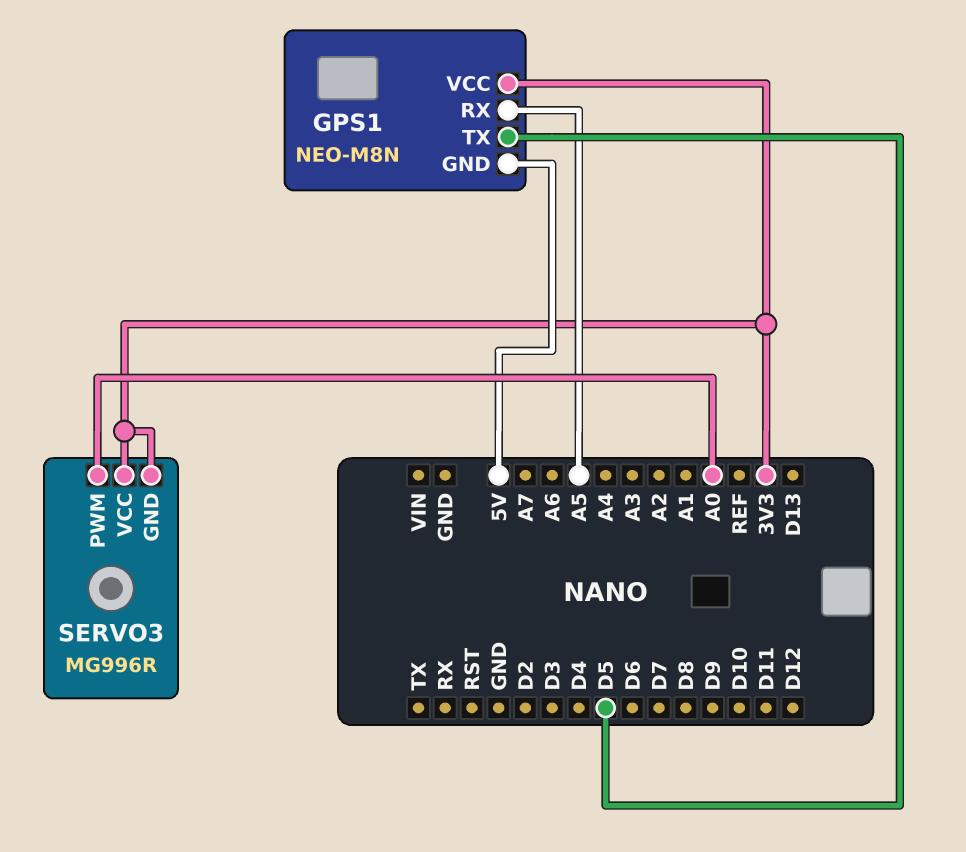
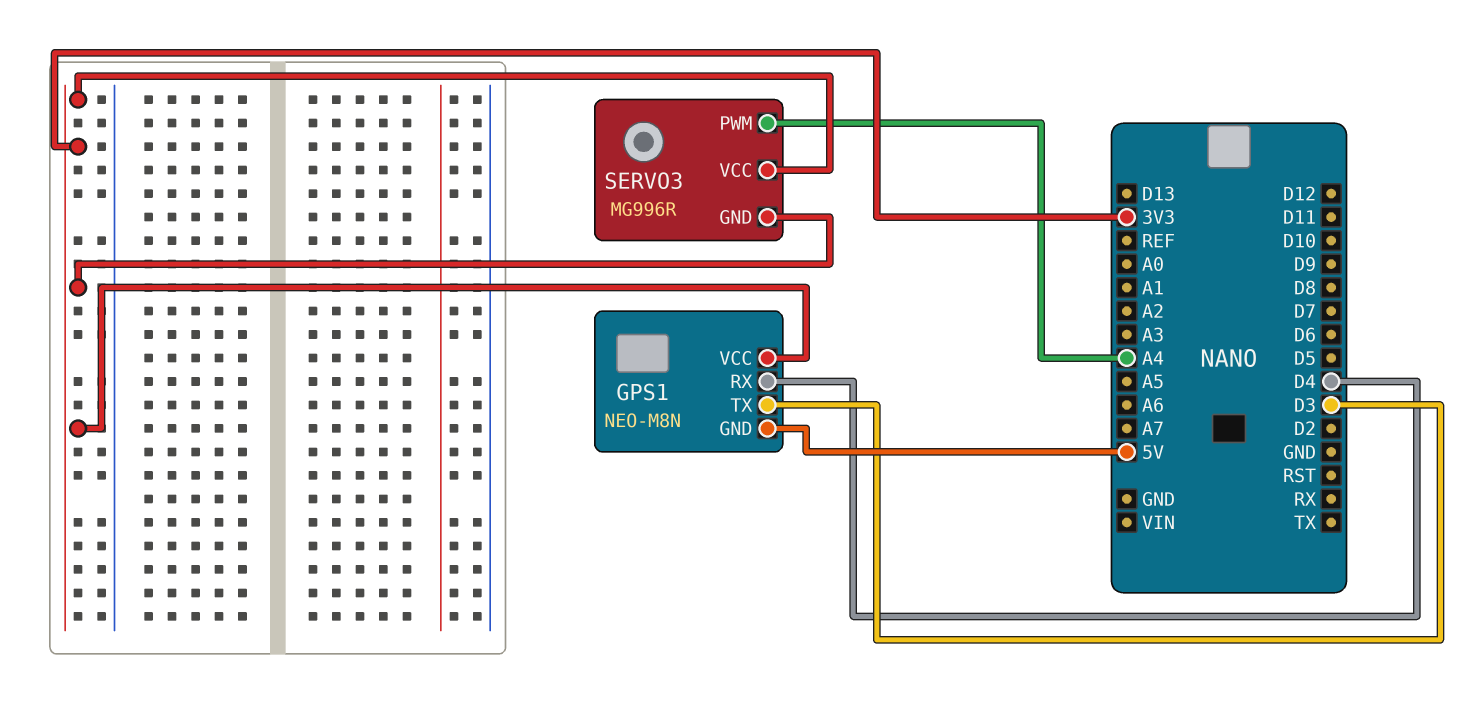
GPS1 pin RX: A5 -> D4
GPS1 pin TX: D5 -> D3
SERVO3 pin PWM: A0 -> A4

